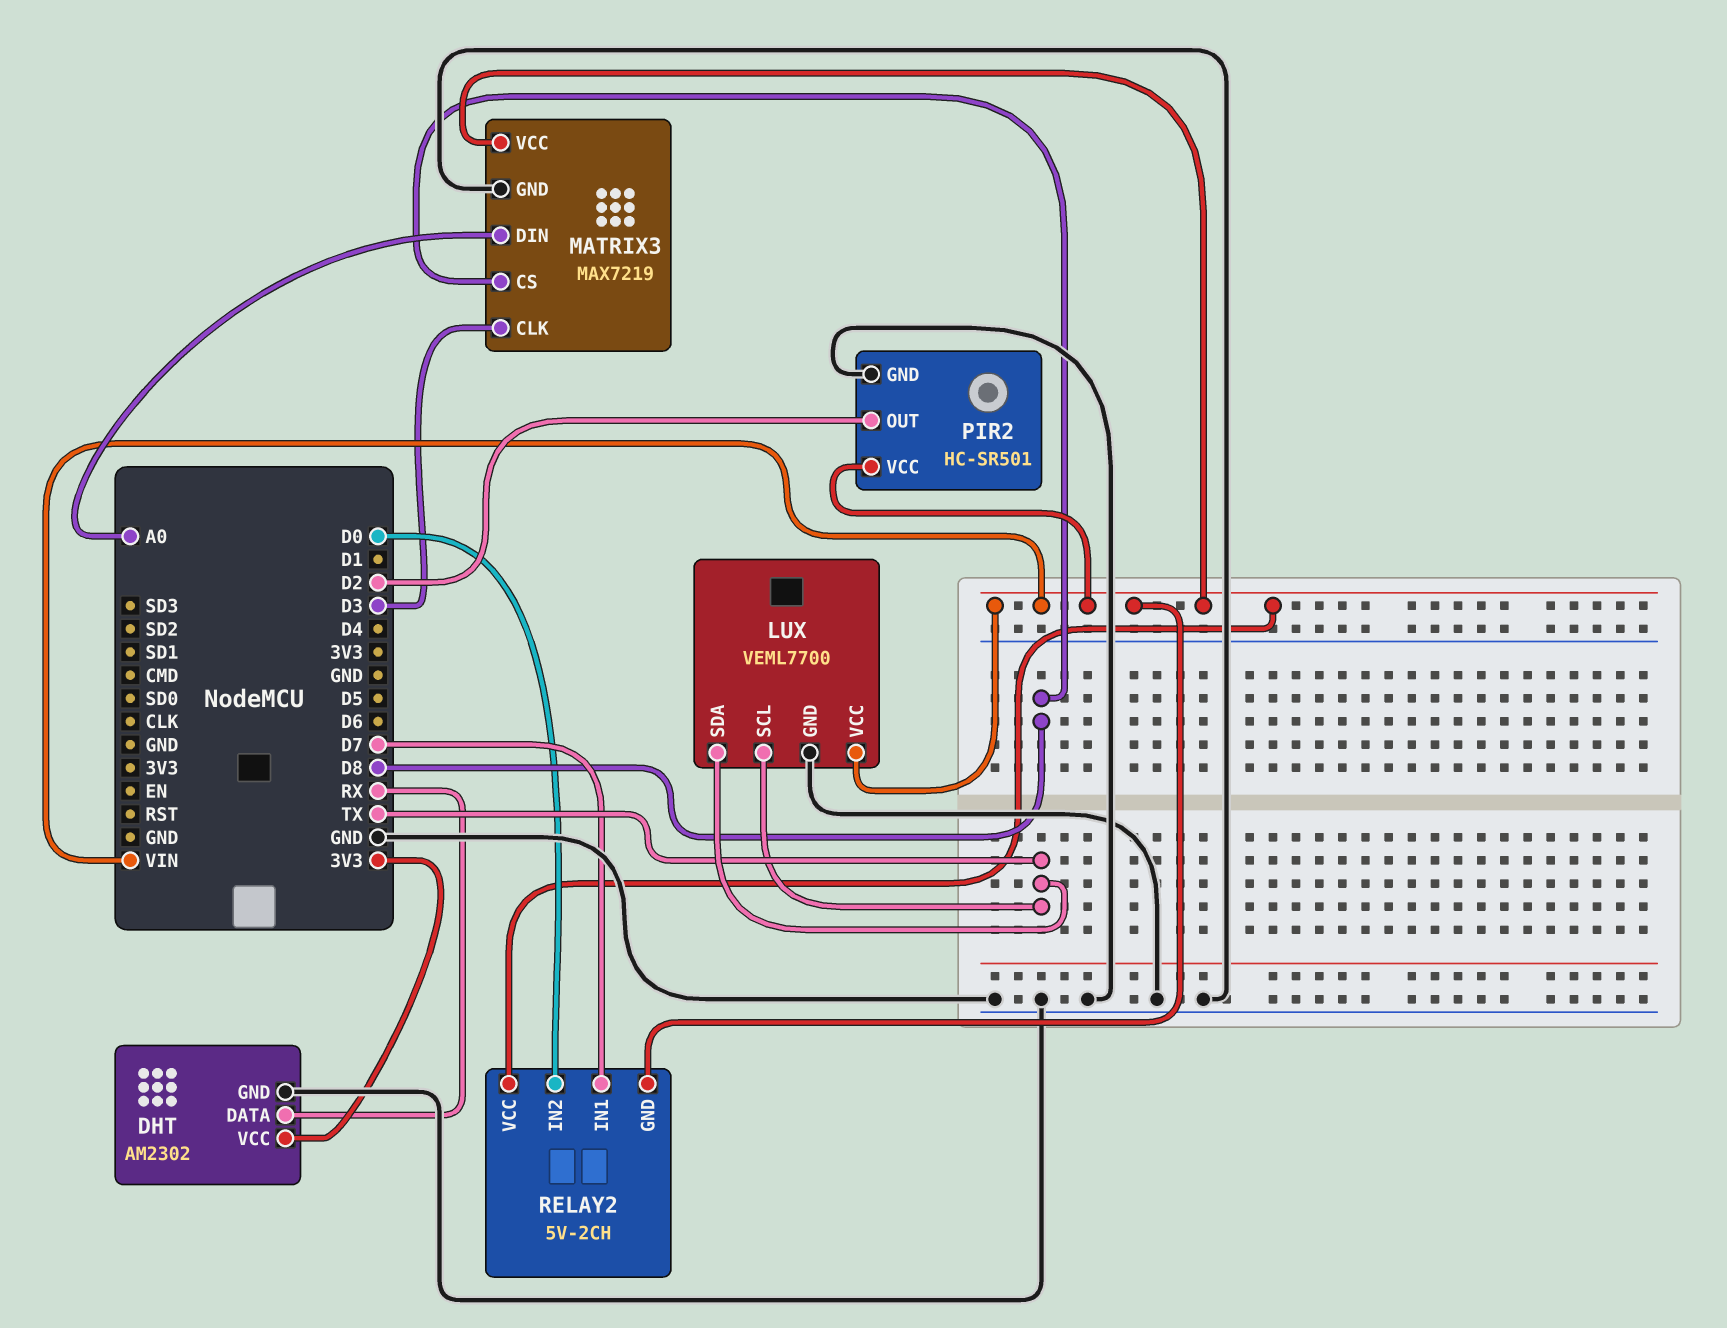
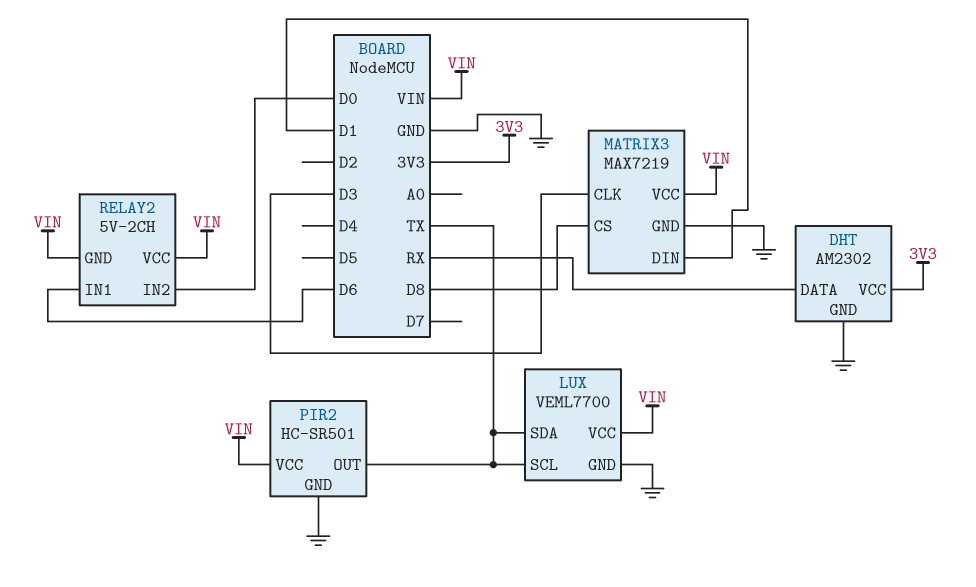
MATRIX3 pin DIN: A0 -> D1
PIR2 pin OUT: D2 -> TX
RELAY2 pin IN1: D7 -> D6

